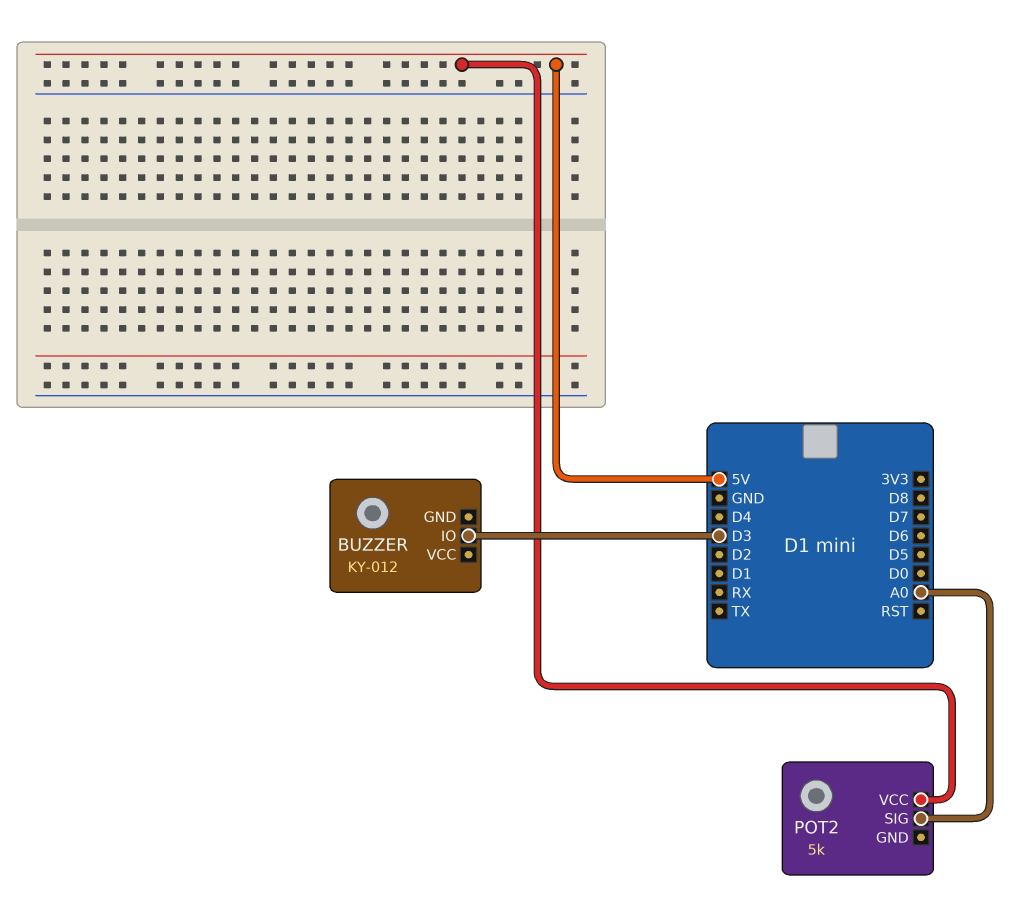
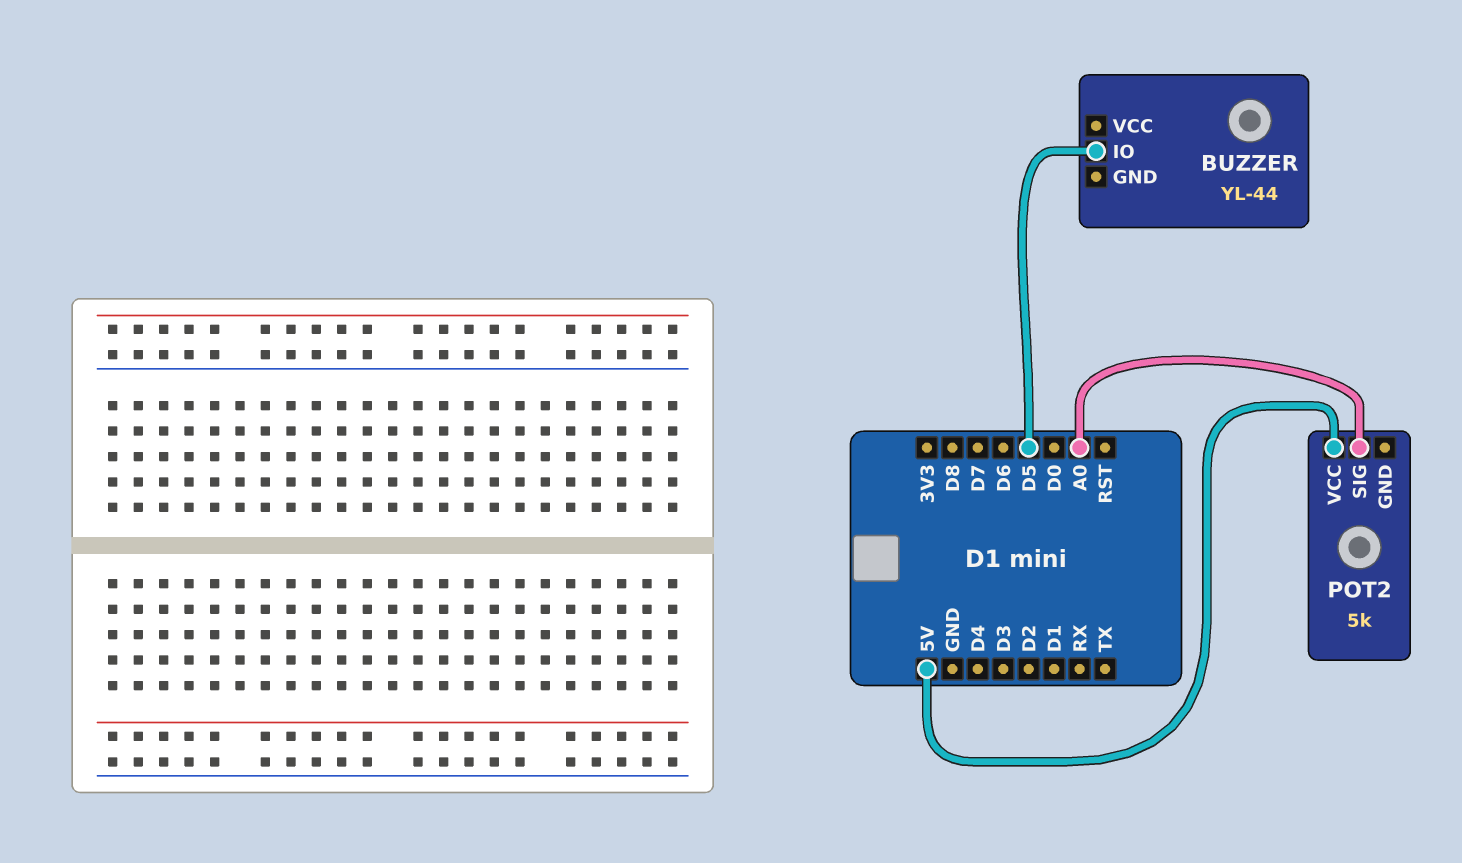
BUZZER: KY-012 -> YL-44
BUZZER pin IO: D3 -> D5

